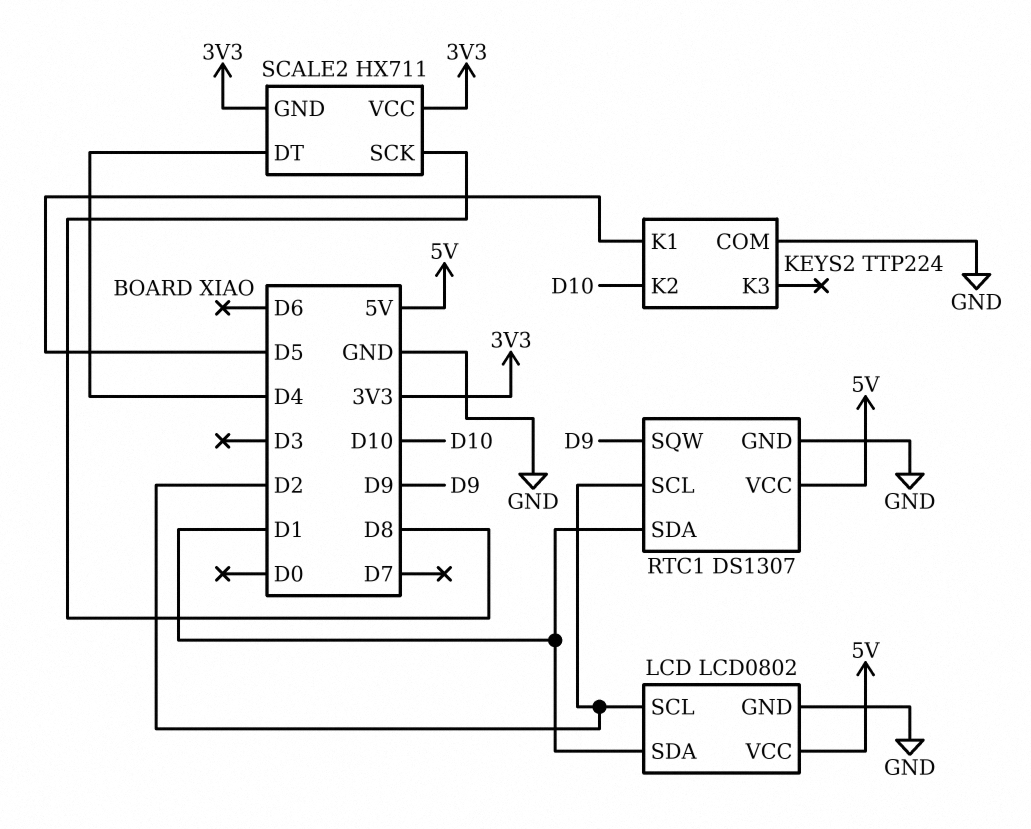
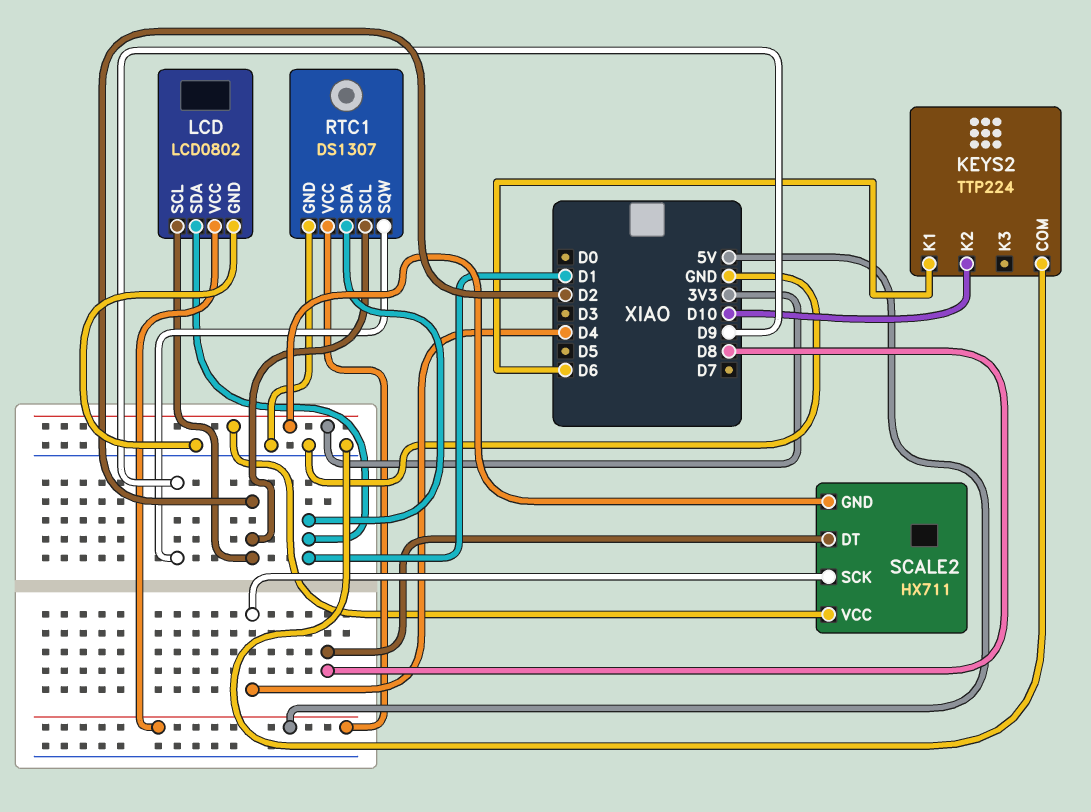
KEYS2 pin K1: D5 -> D6
SCALE2 pin DT: D4 -> D8
SCALE2 pin SCK: D8 -> D4

